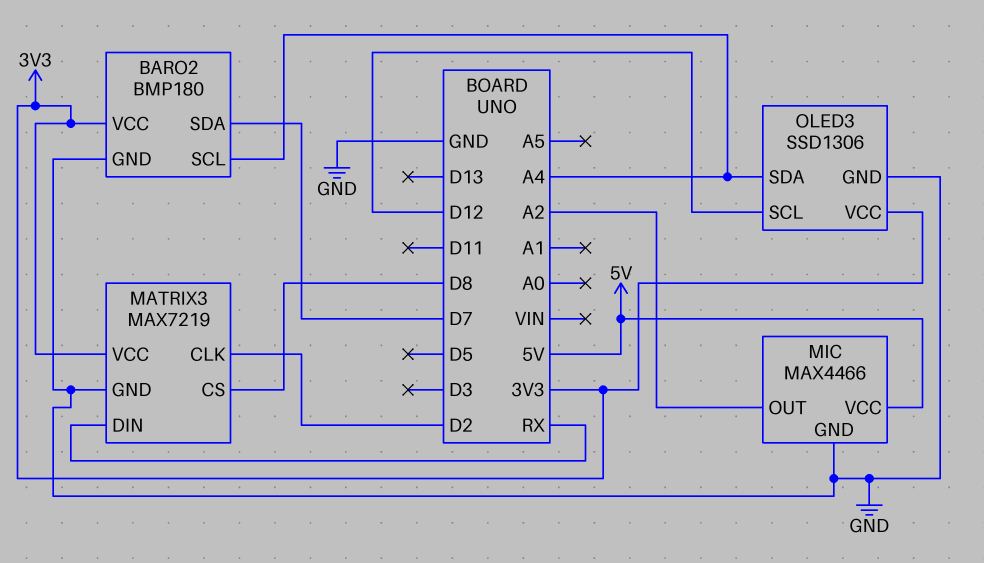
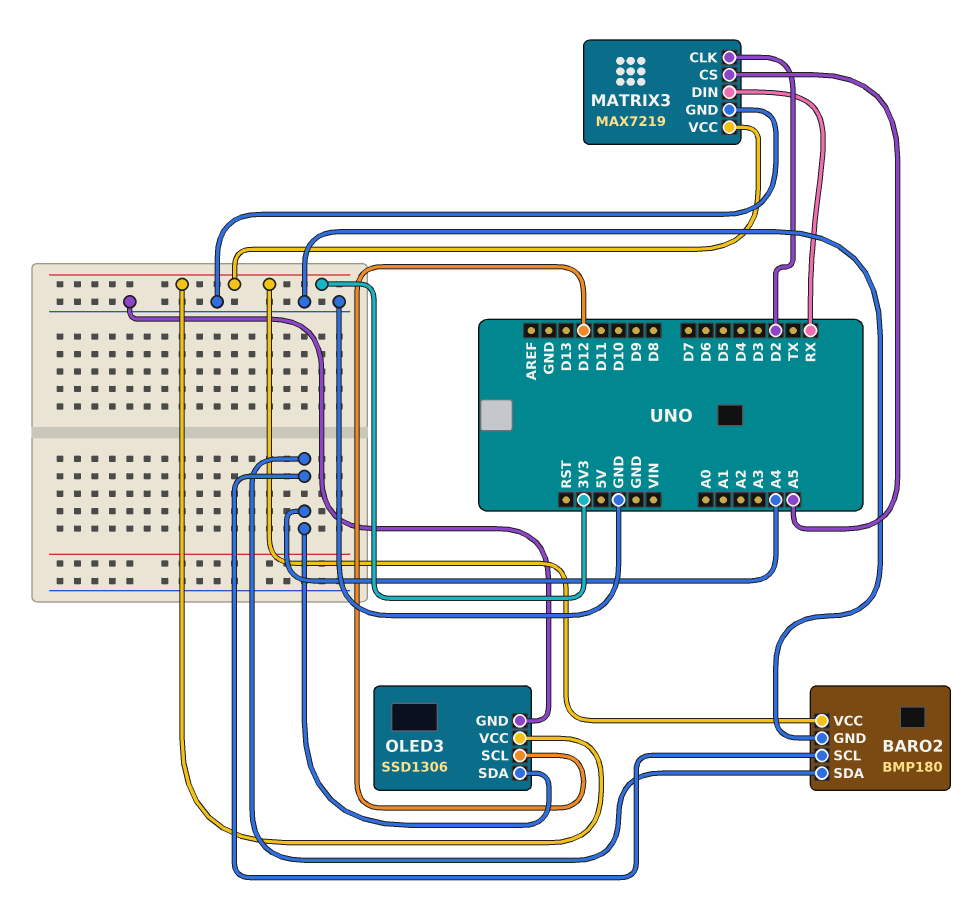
BARO2 pin SDA: D7 -> A4
MATRIX3 pin CS: D8 -> A5
MIC: MAX4466 -> none
MIC pin GND: GND -> none
MIC pin OUT: A2 -> none
MIC pin VCC: 5V -> none

